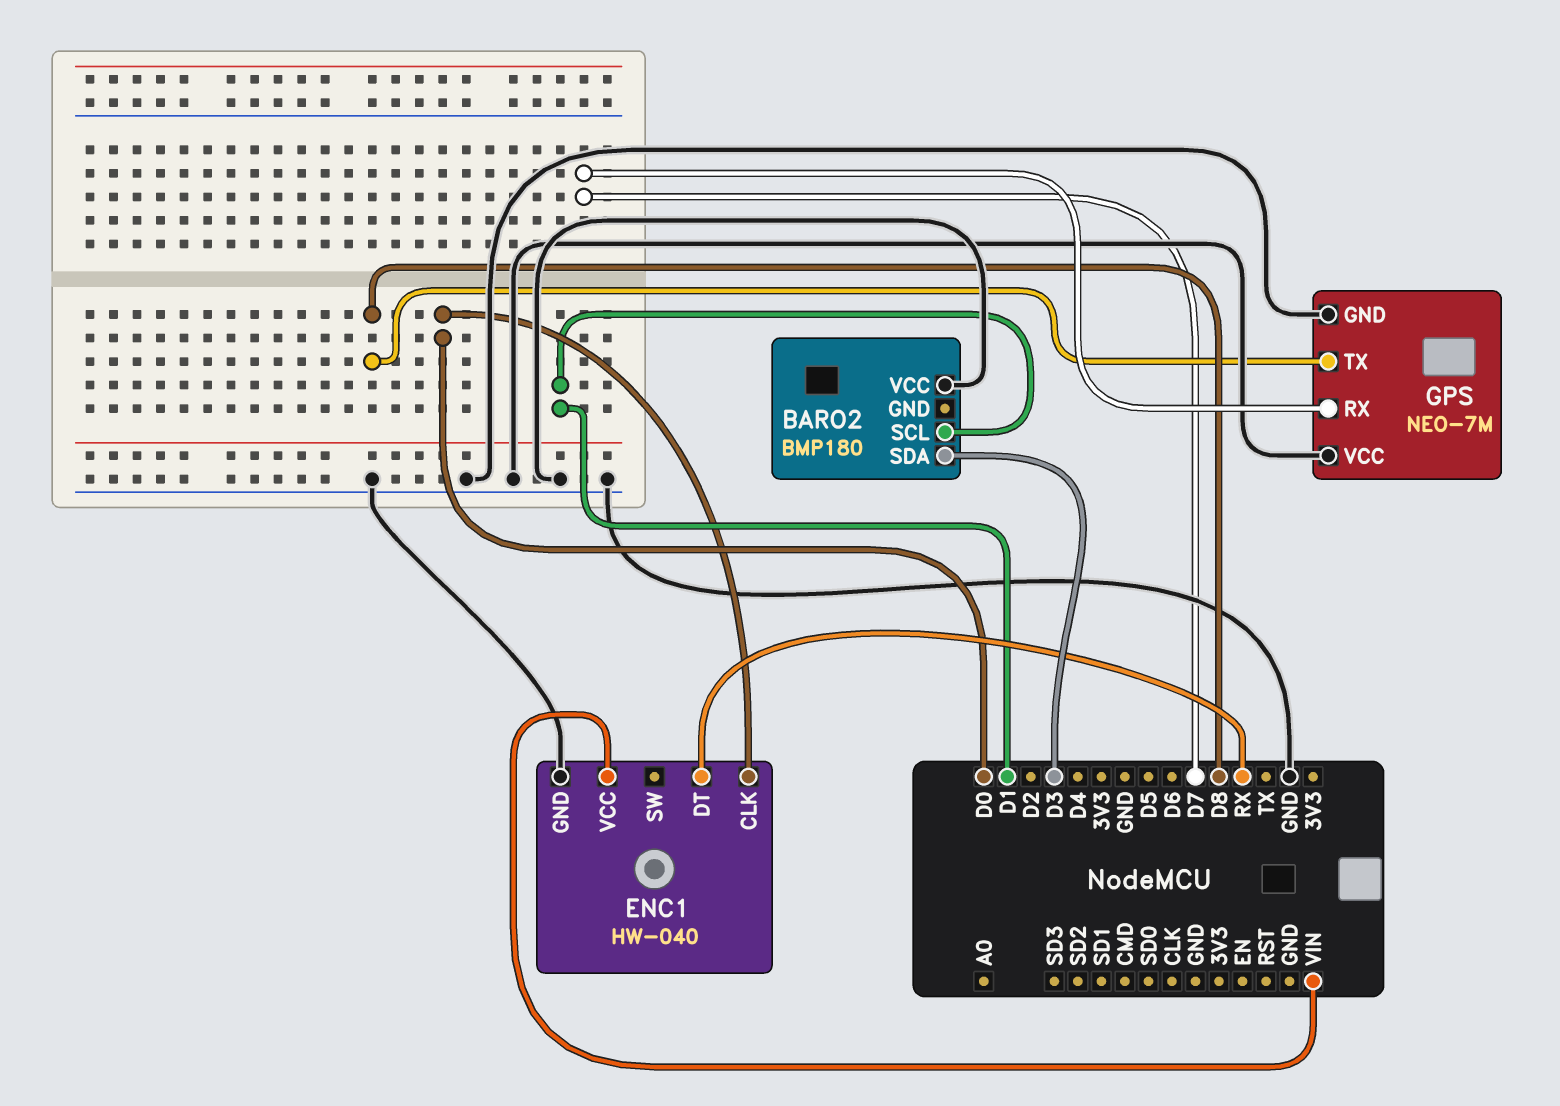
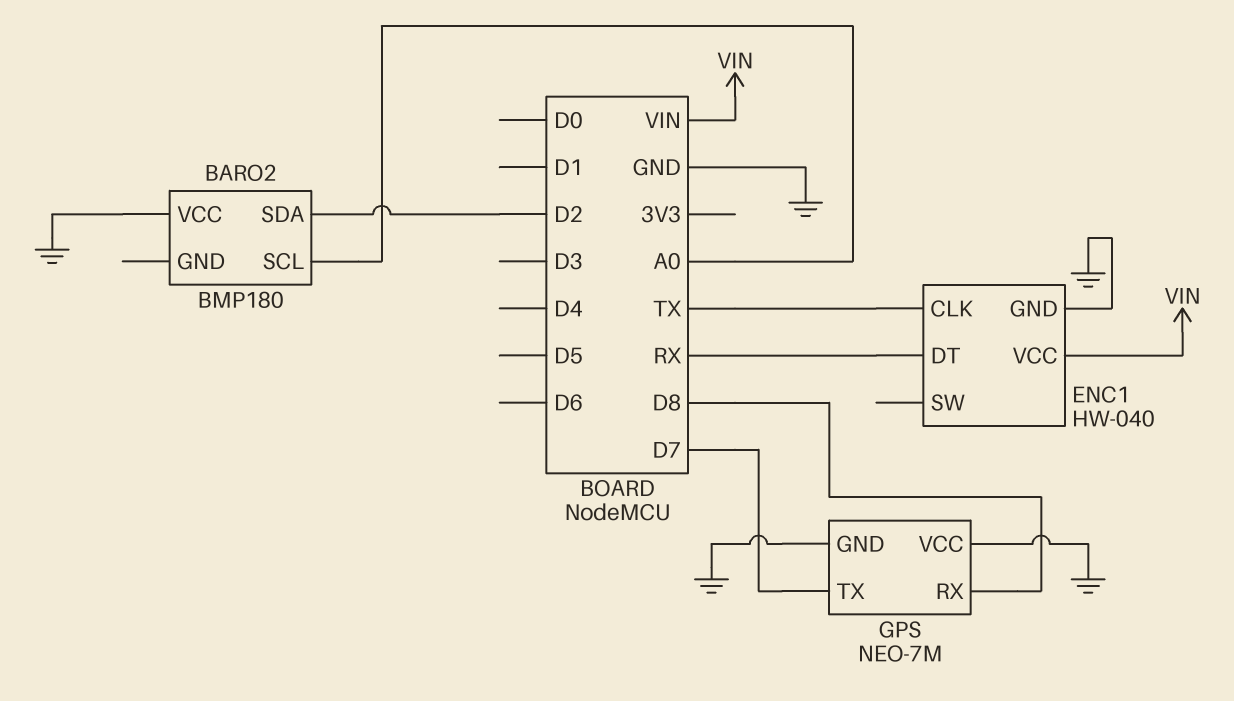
BARO2 pin SCL: D1 -> A0
BARO2 pin SDA: D3 -> D2
ENC1 pin CLK: D0 -> TX
GPS pin RX: D7 -> D8
GPS pin TX: D8 -> D7

